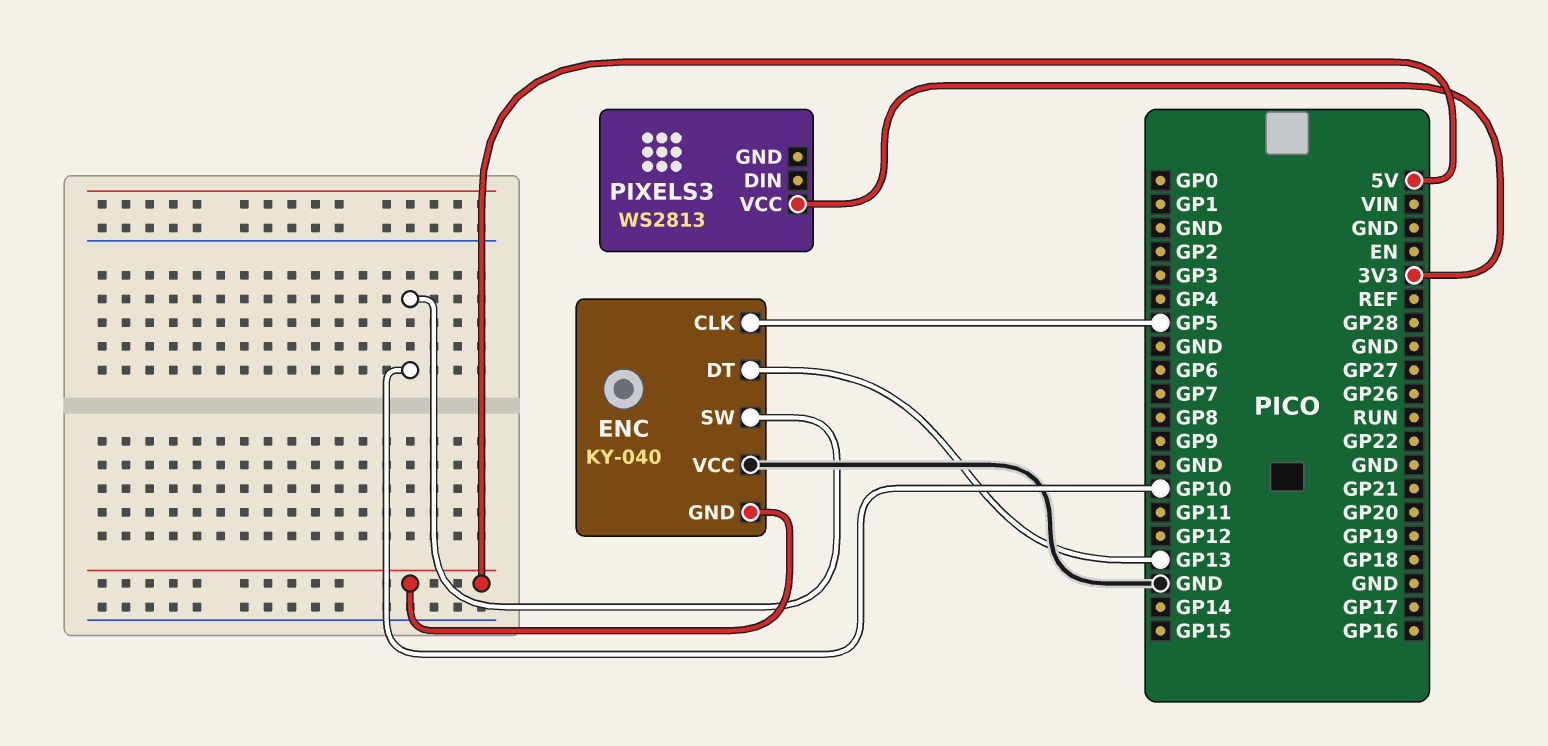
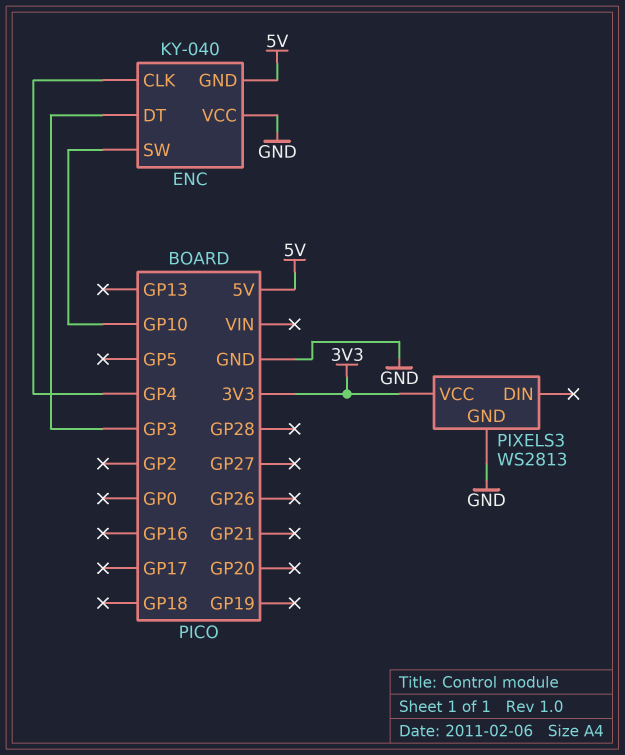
ENC pin CLK: GP5 -> GP4
ENC pin DT: GP13 -> GP3
PIXELS3 pin GND: none -> GND

